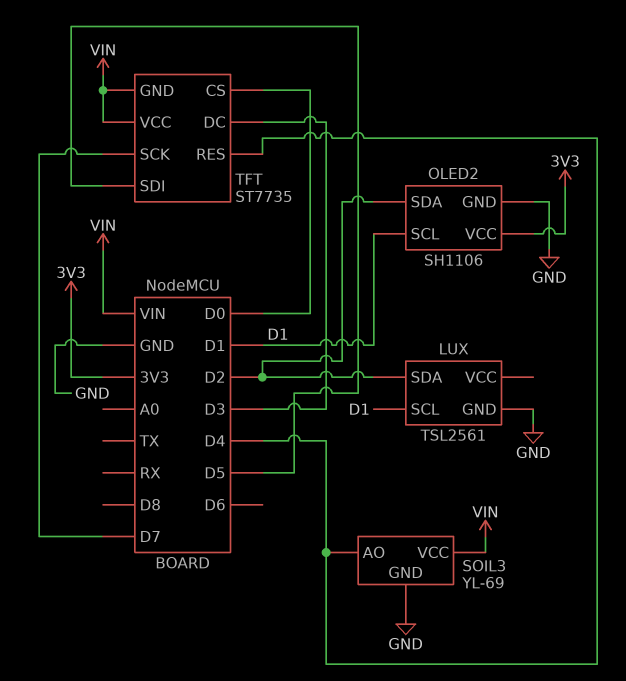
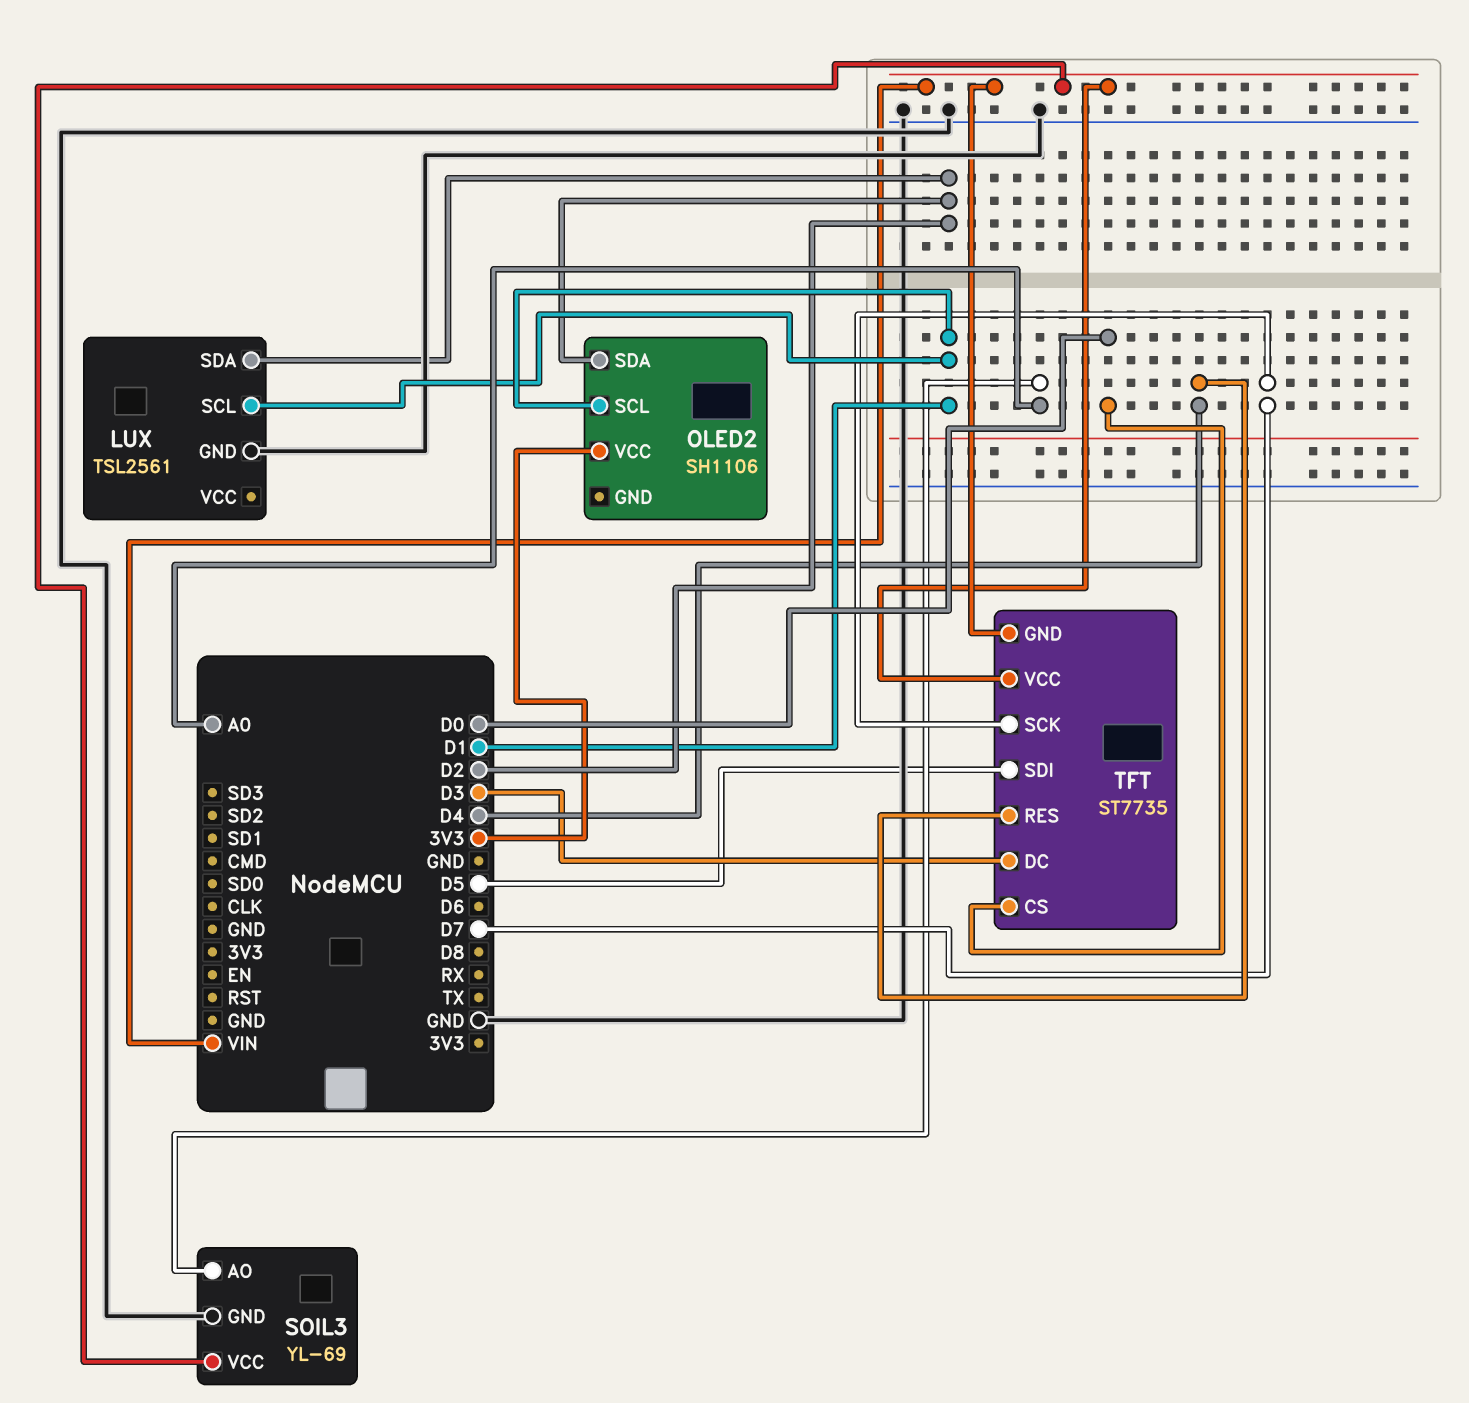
OLED2 pin GND: GND -> none
SOIL3 pin AO: D4 -> A0

